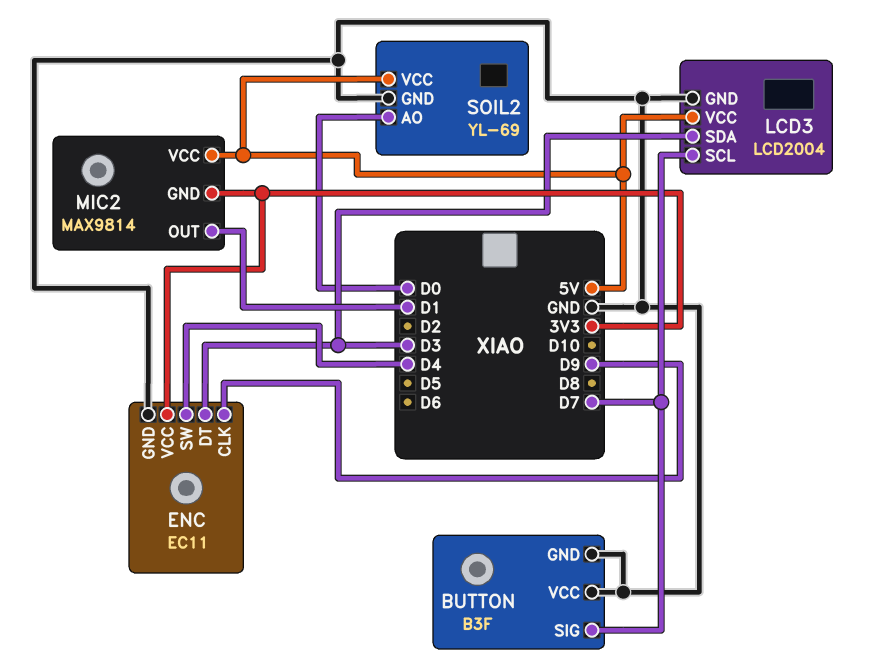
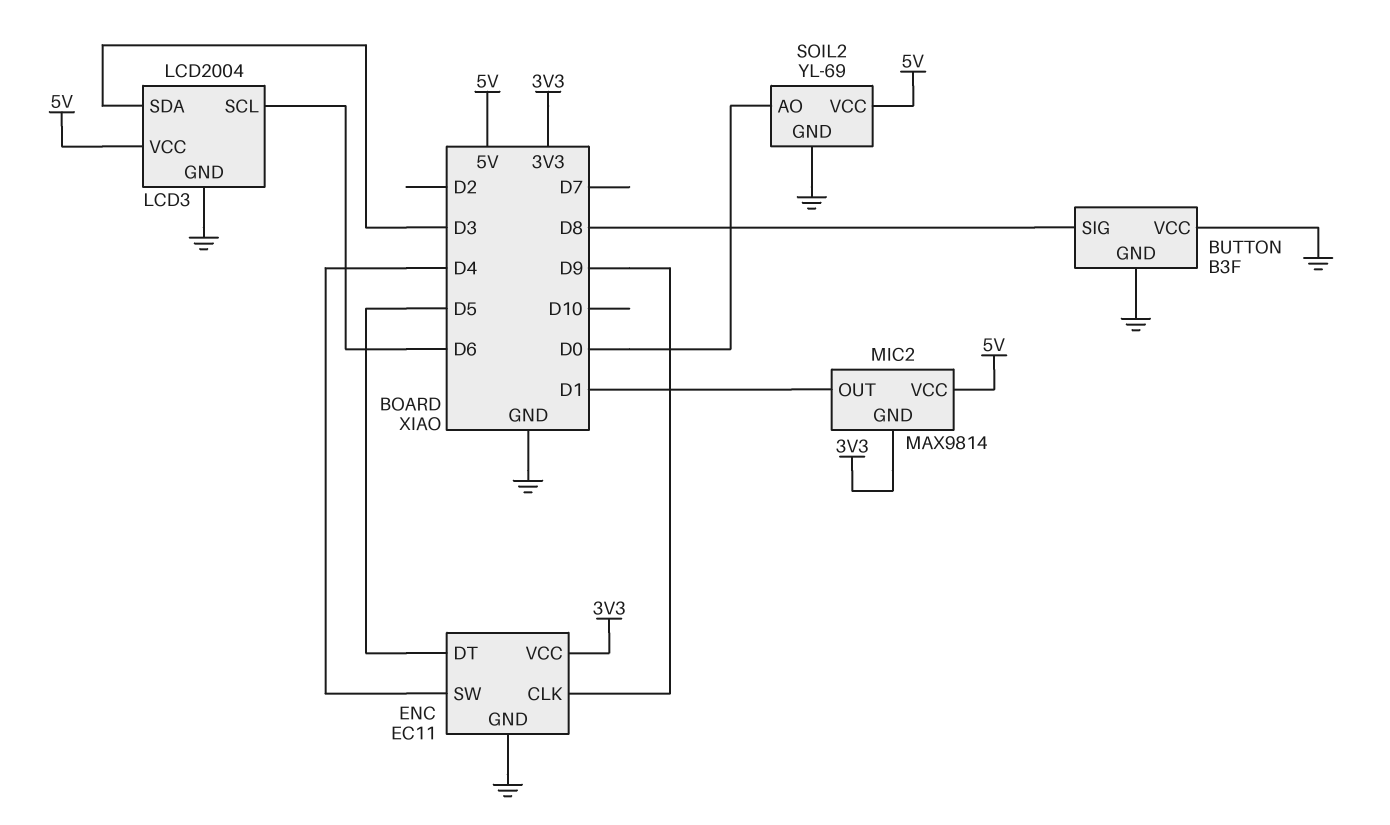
BUTTON pin SIG: D7 -> D8
ENC pin DT: D3 -> D5
LCD3 pin SCL: D7 -> D6

